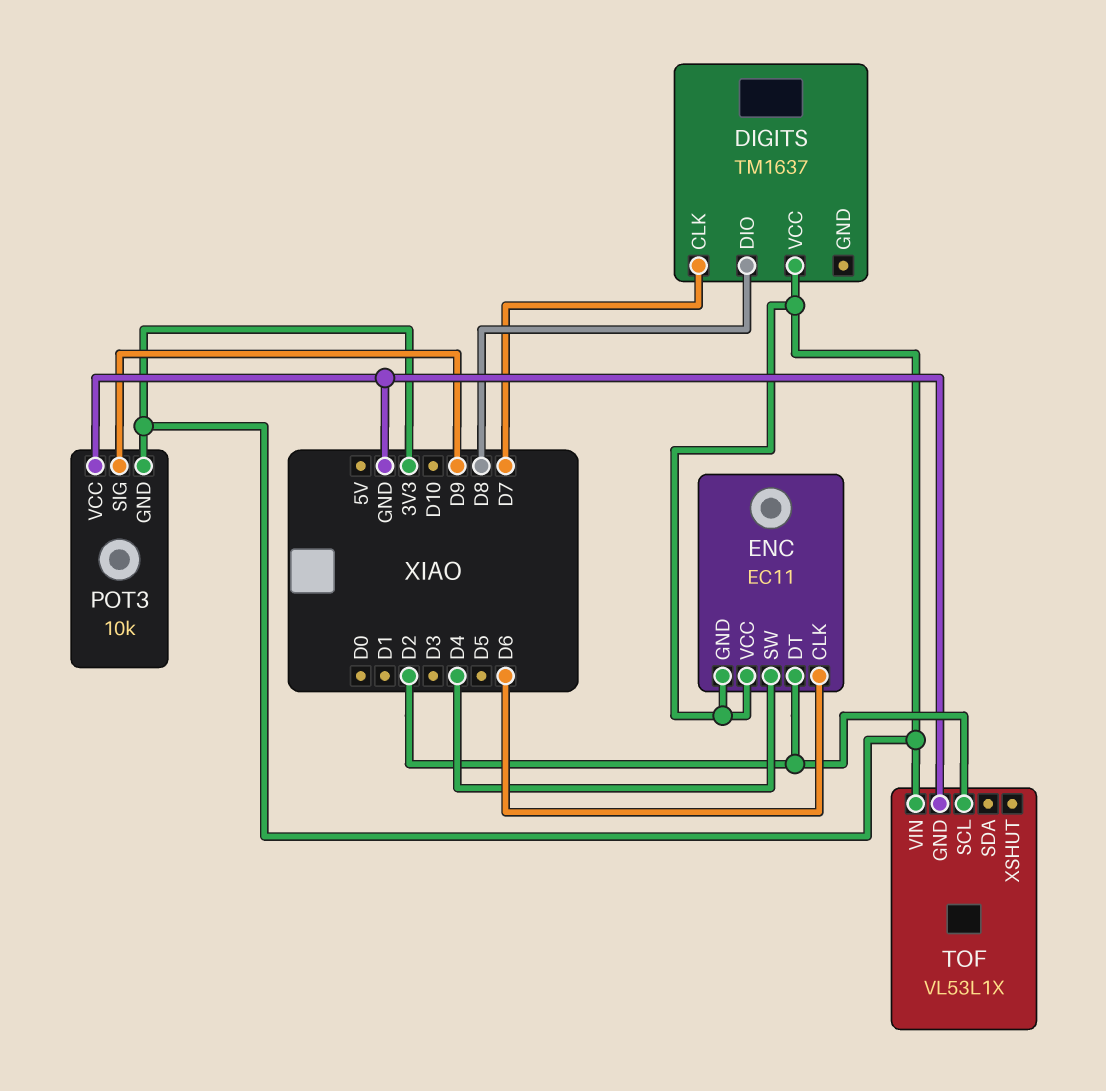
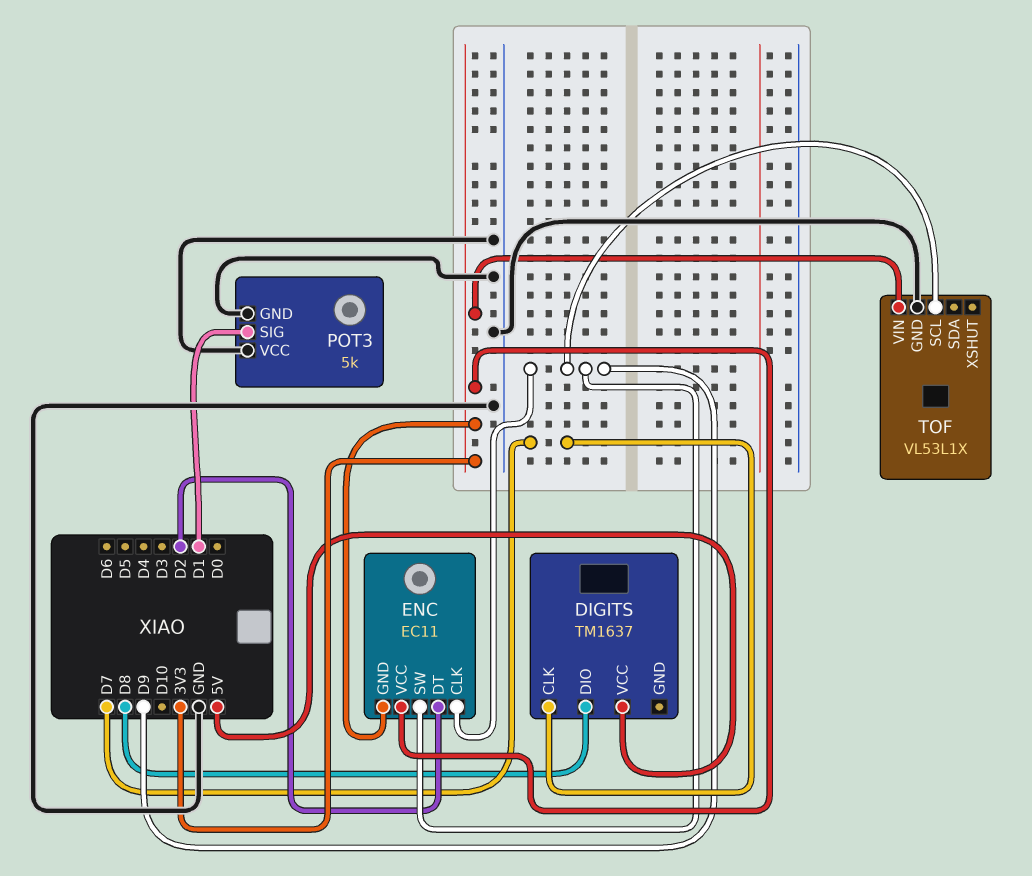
DIGITS pin VCC: 3V3 -> 5V
ENC pin CLK: D6 -> D9
ENC pin SW: D4 -> D9
POT3: 10k -> 5k
POT3 pin GND: 3V3 -> GND
POT3 pin SIG: D9 -> D1
TOF pin SCL: D2 -> D9

